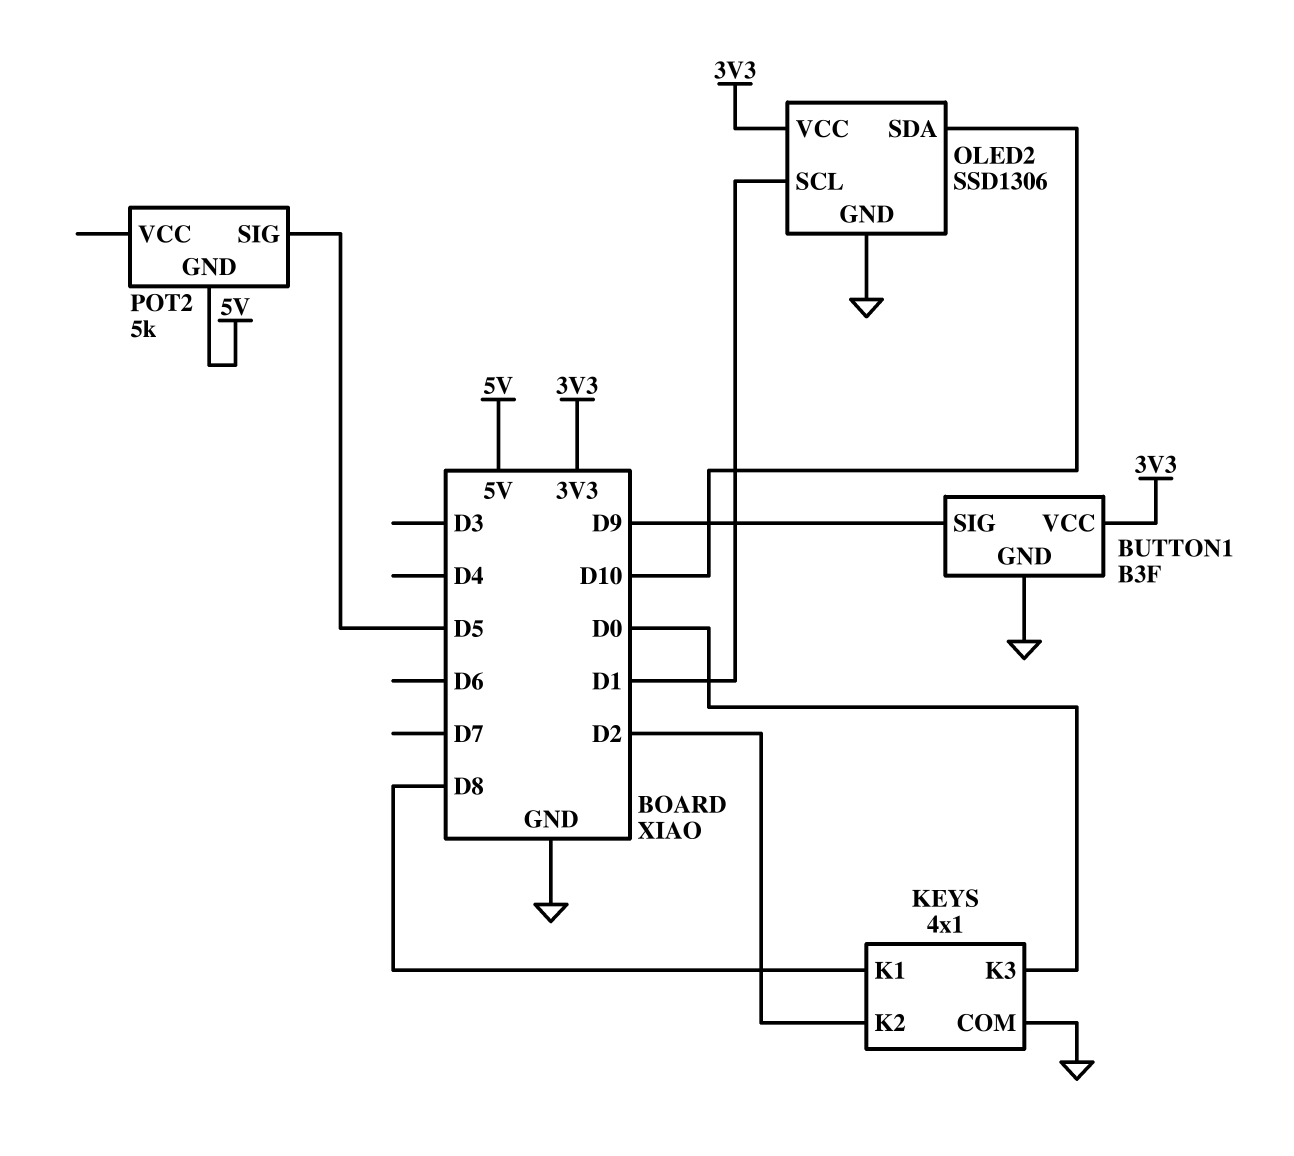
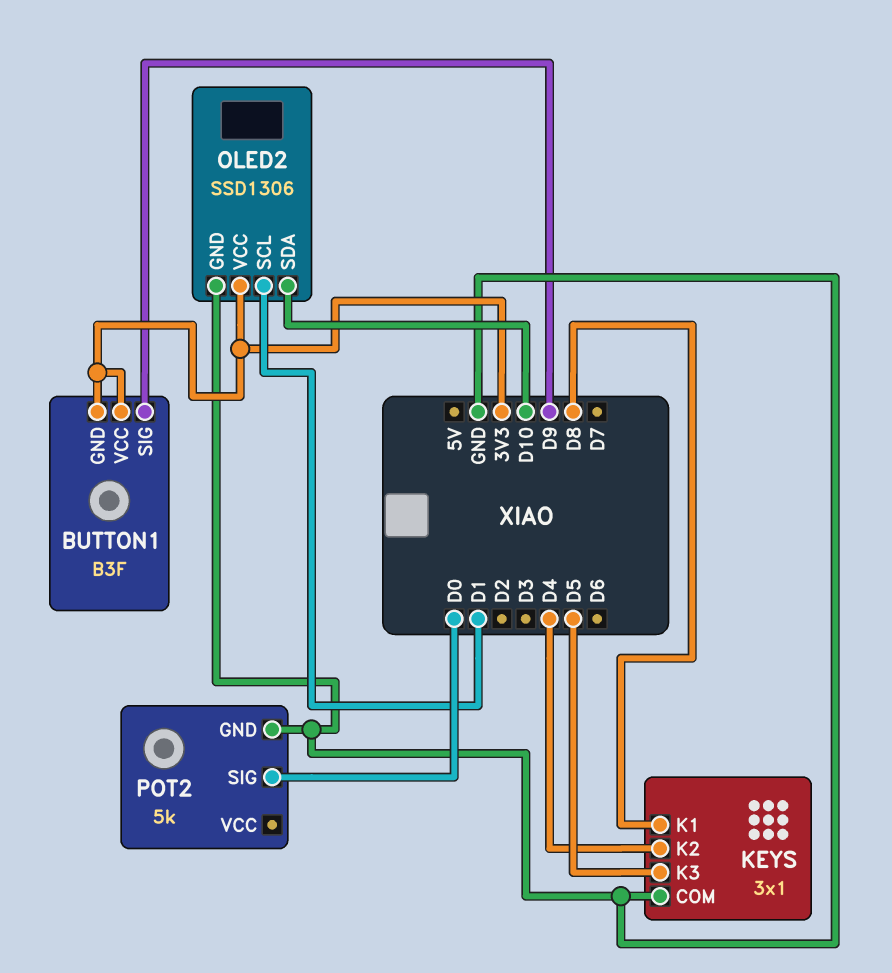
BUTTON1 pin GND: GND -> 3V3
KEYS: 4x1 -> 3x1
KEYS pin K2: D2 -> D4
KEYS pin K3: D0 -> D5
POT2 pin GND: 5V -> GND
POT2 pin SIG: D5 -> D0

